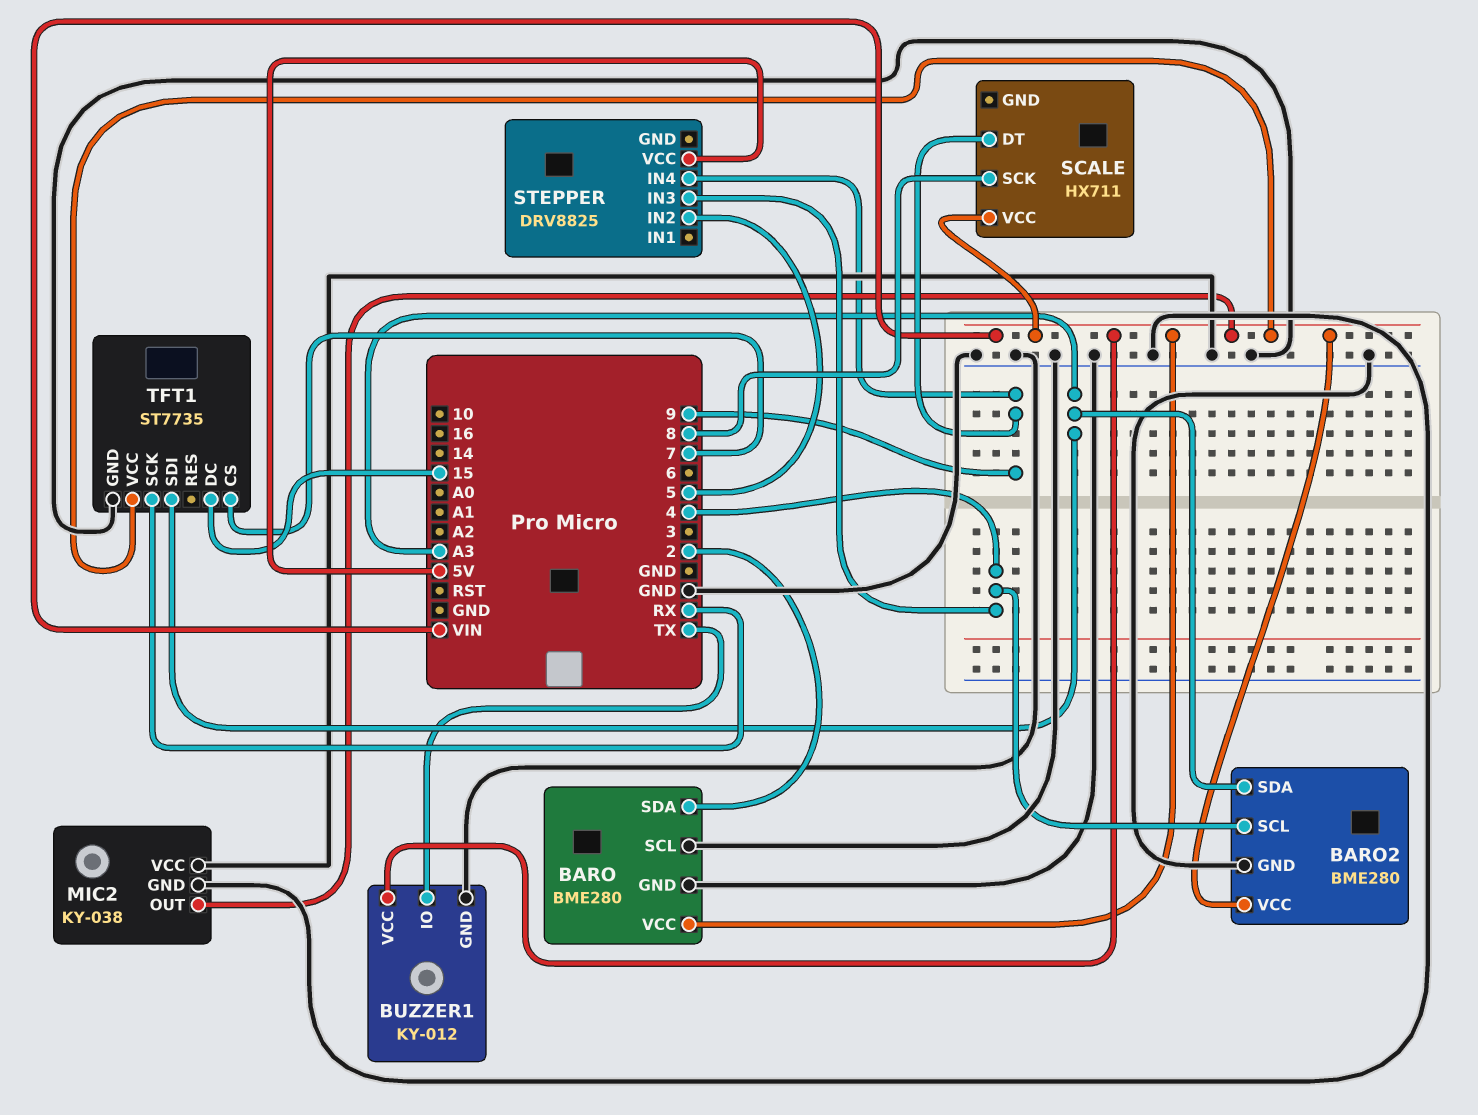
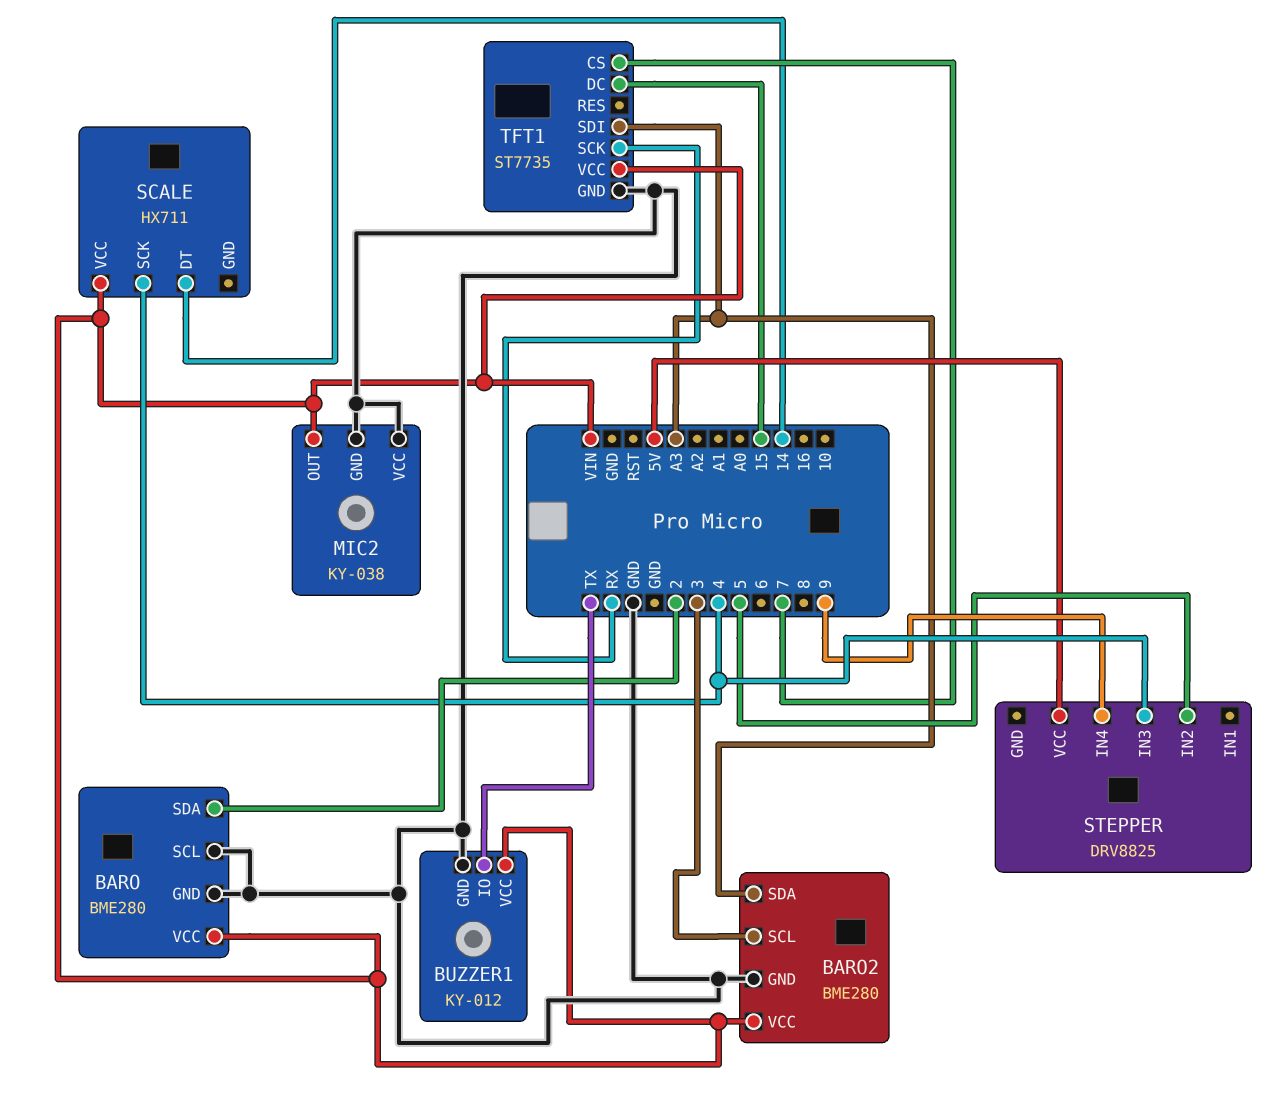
BARO2 pin SCL: 4 -> 3
SCALE pin DT: 9 -> 14
SCALE pin SCK: 8 -> 4

